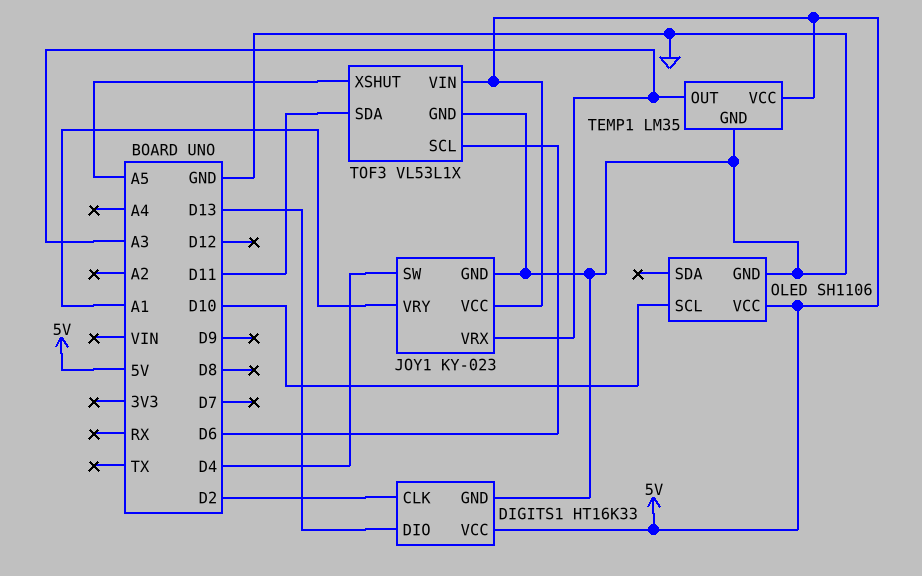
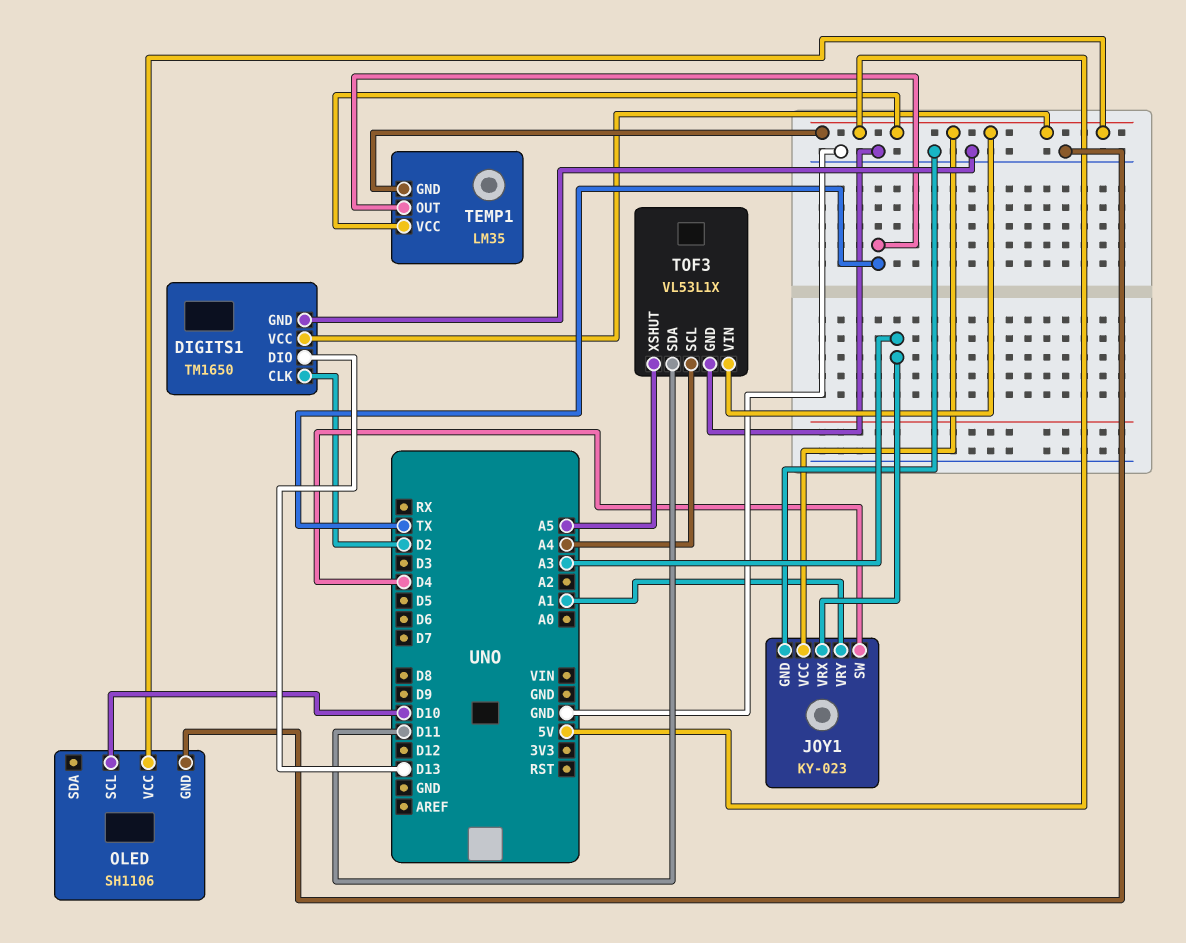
DIGITS1: HT16K33 -> TM1650
TEMP1 pin GND: GND -> 5V
TEMP1 pin OUT: A3 -> TX
TOF3 pin SCL: D6 -> A4

